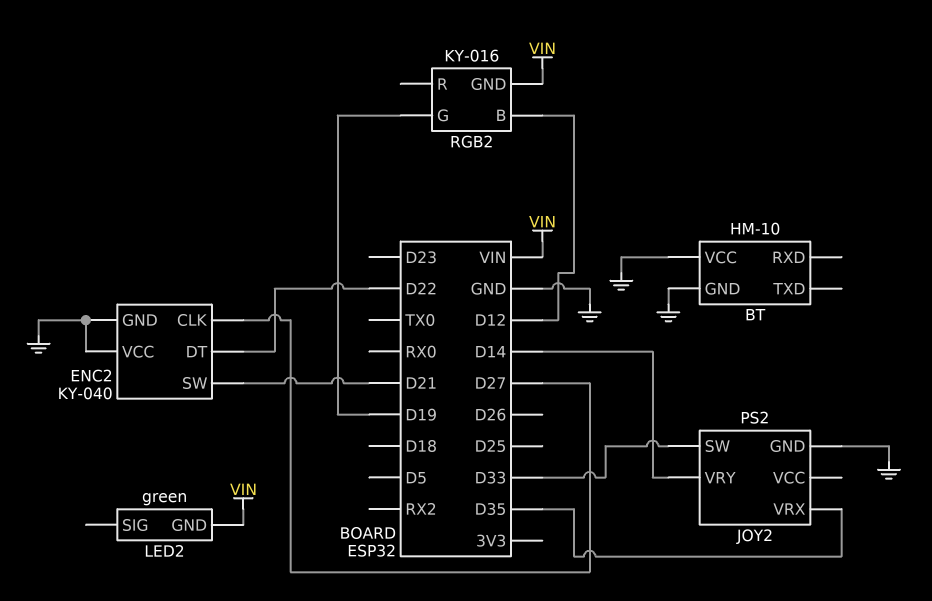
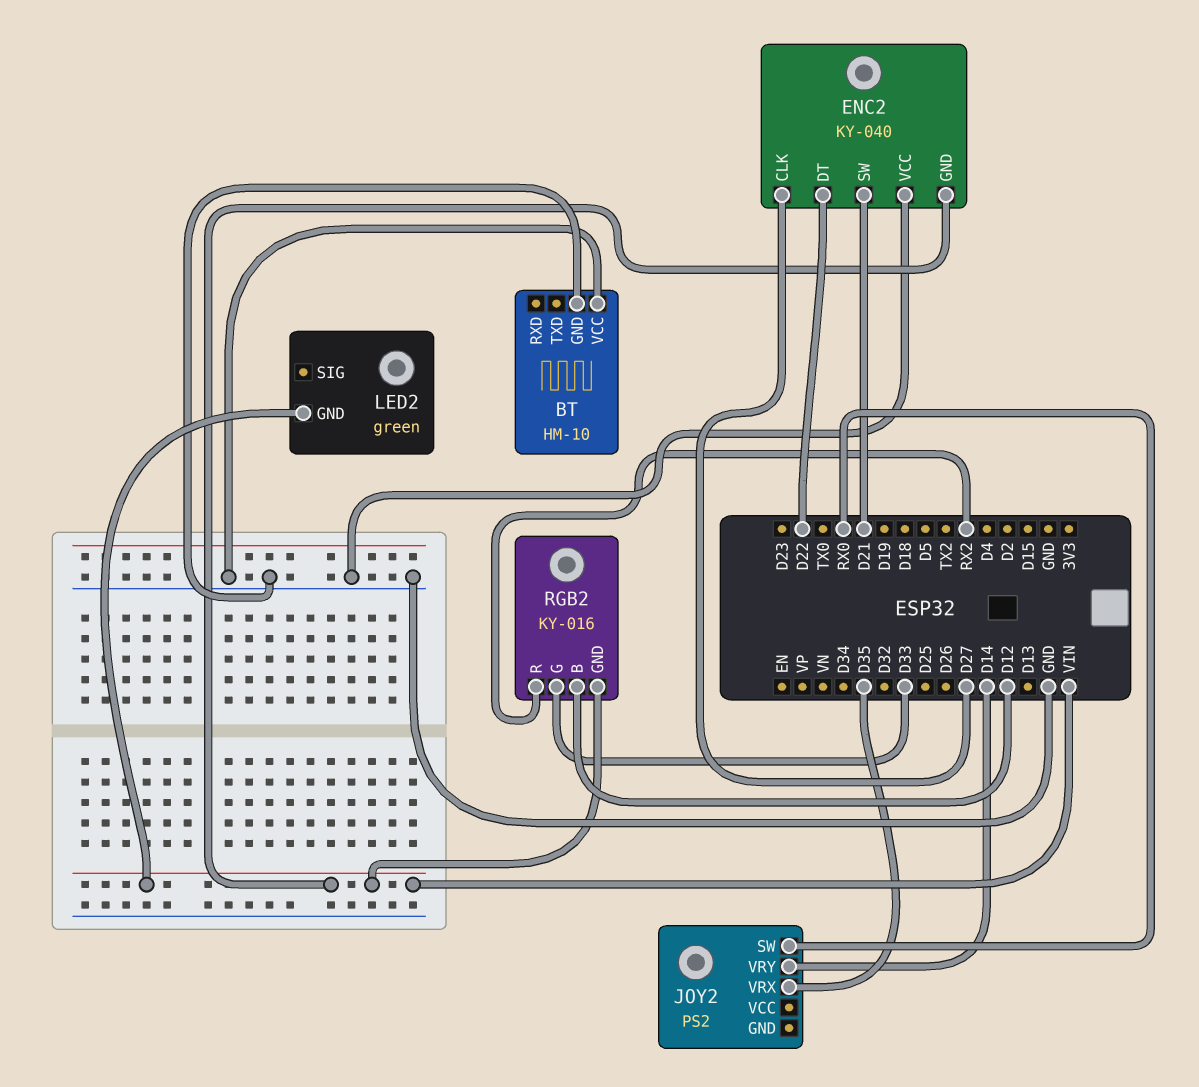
ENC2 pin GND: GND -> VIN
JOY2 pin GND: GND -> none
JOY2 pin SW: D33 -> RX0
RGB2 pin G: D19 -> D33
RGB2 pin R: none -> RX2

